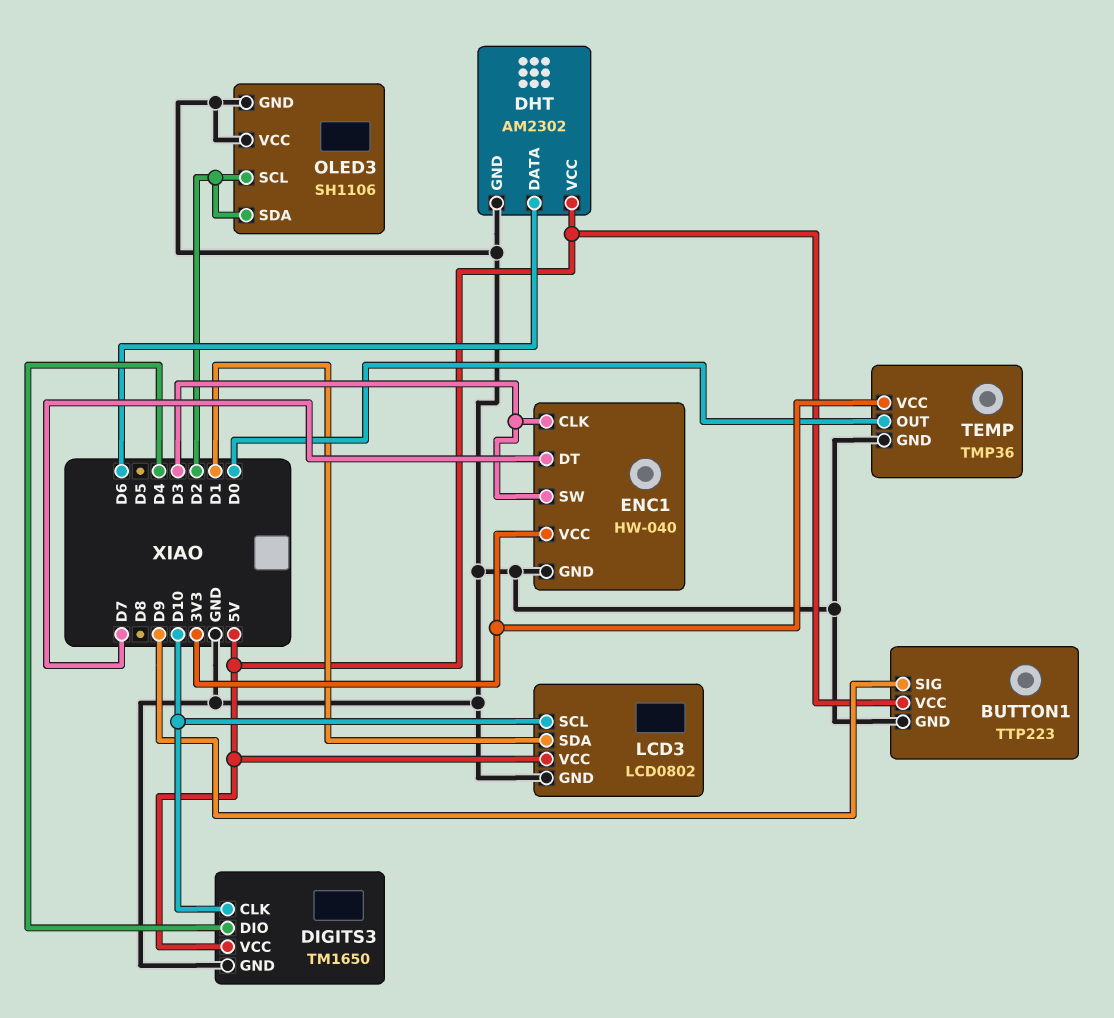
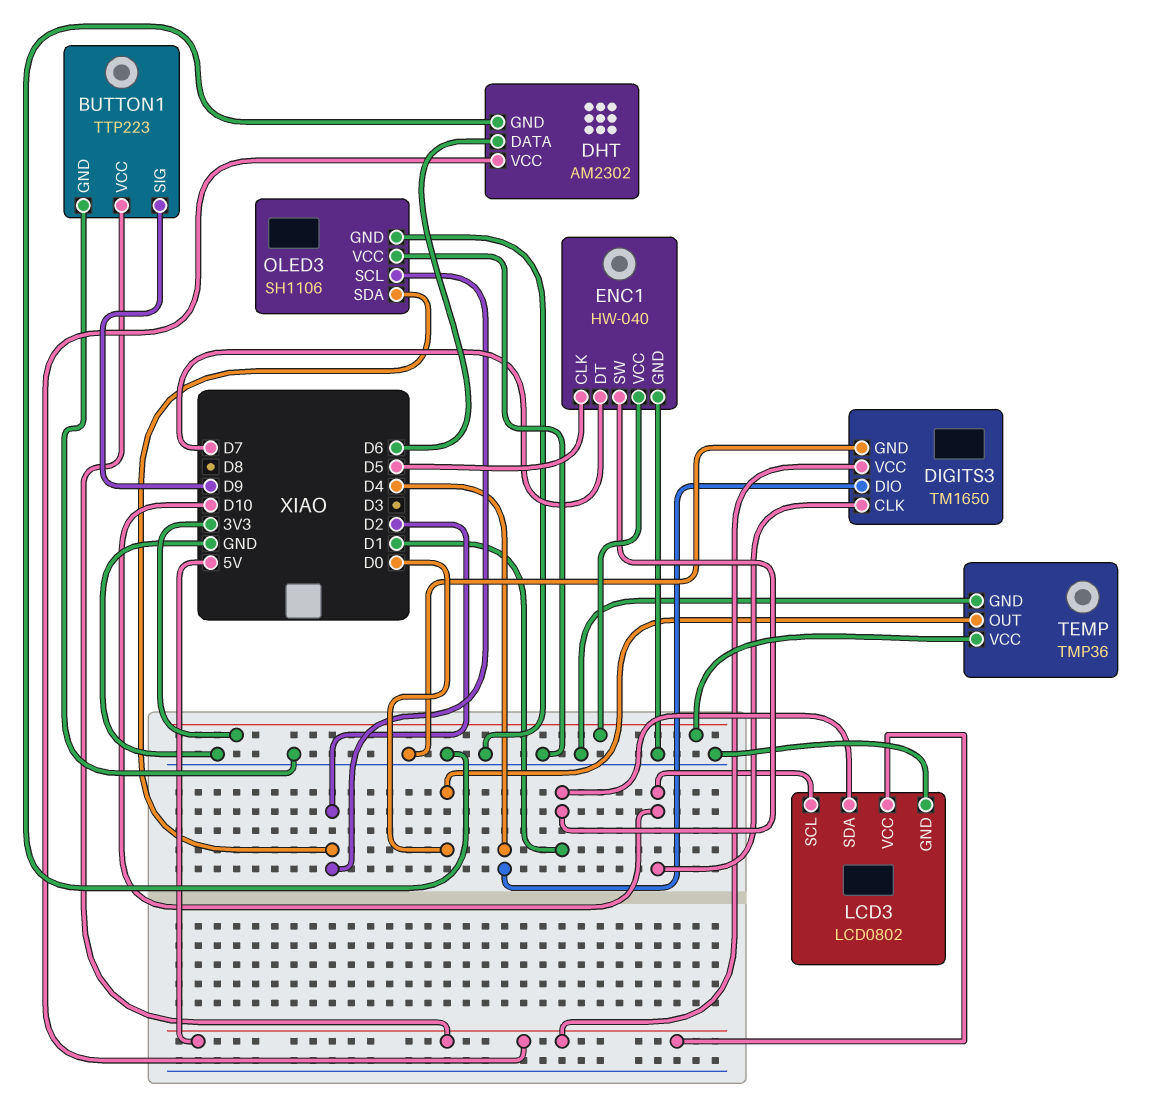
ENC1 pin CLK: D3 -> D5
ENC1 pin SW: D3 -> D1

